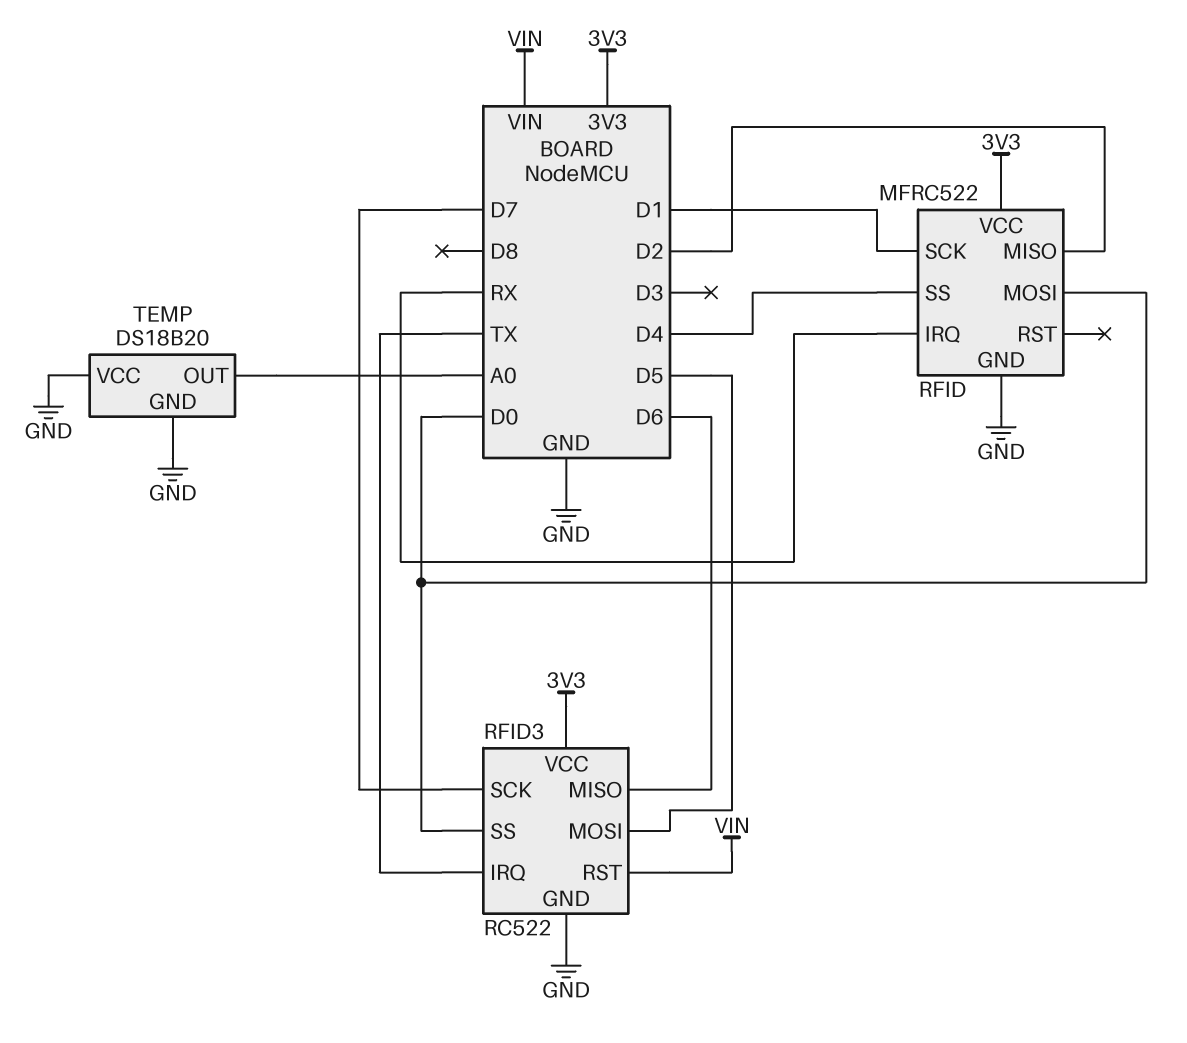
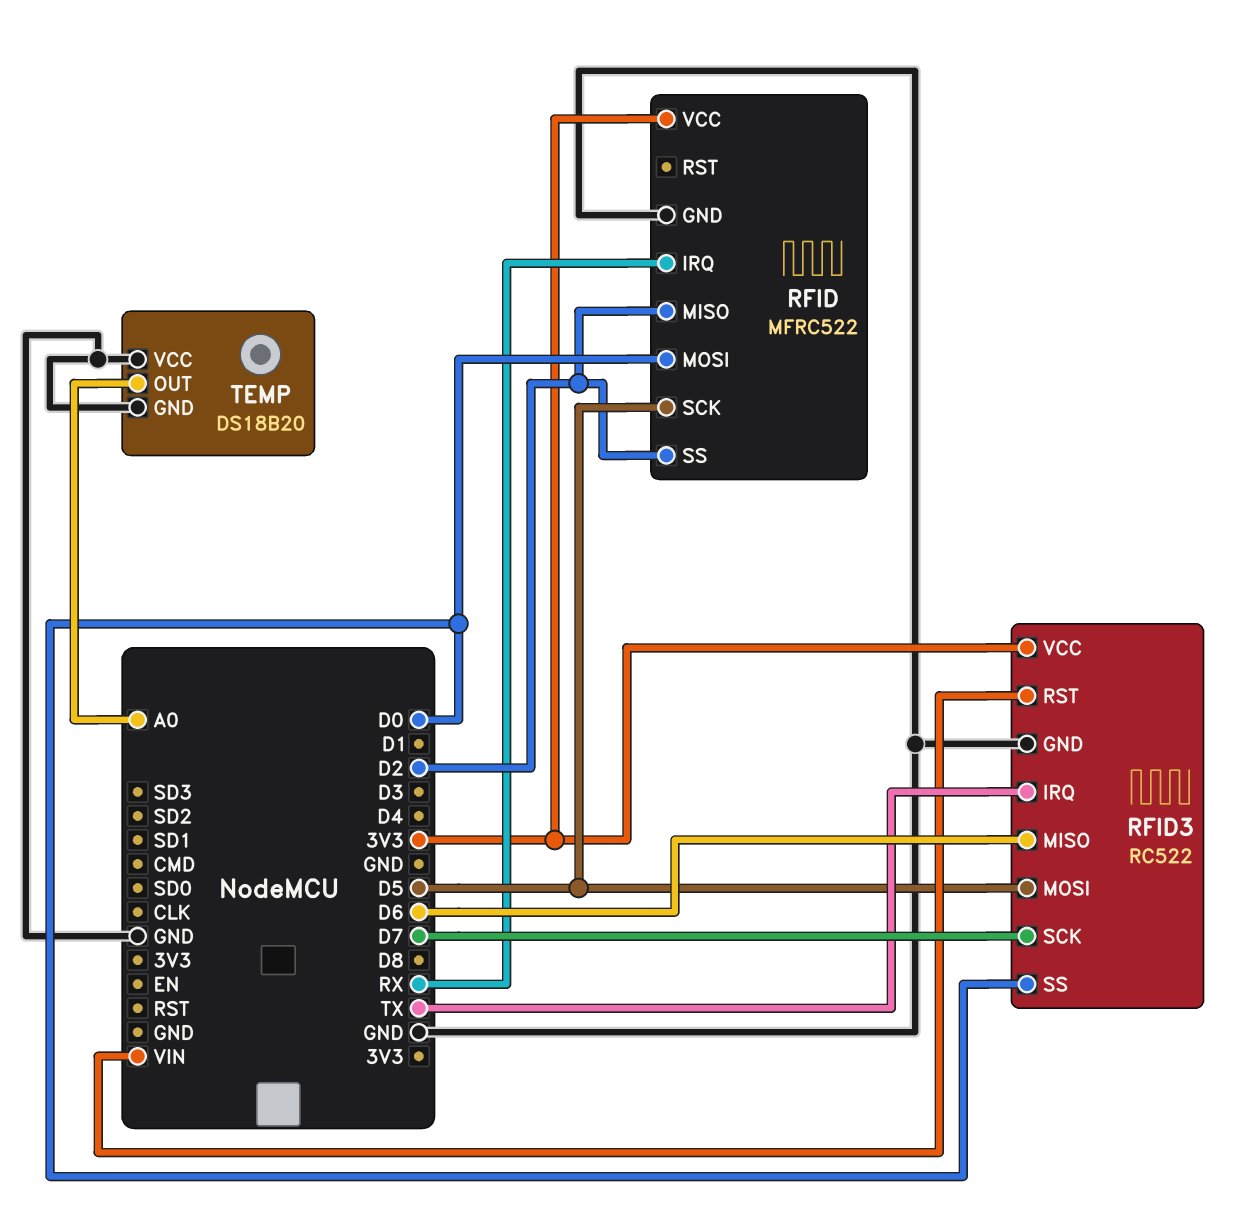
RFID pin SCK: D1 -> D5
RFID pin SS: D4 -> D2

